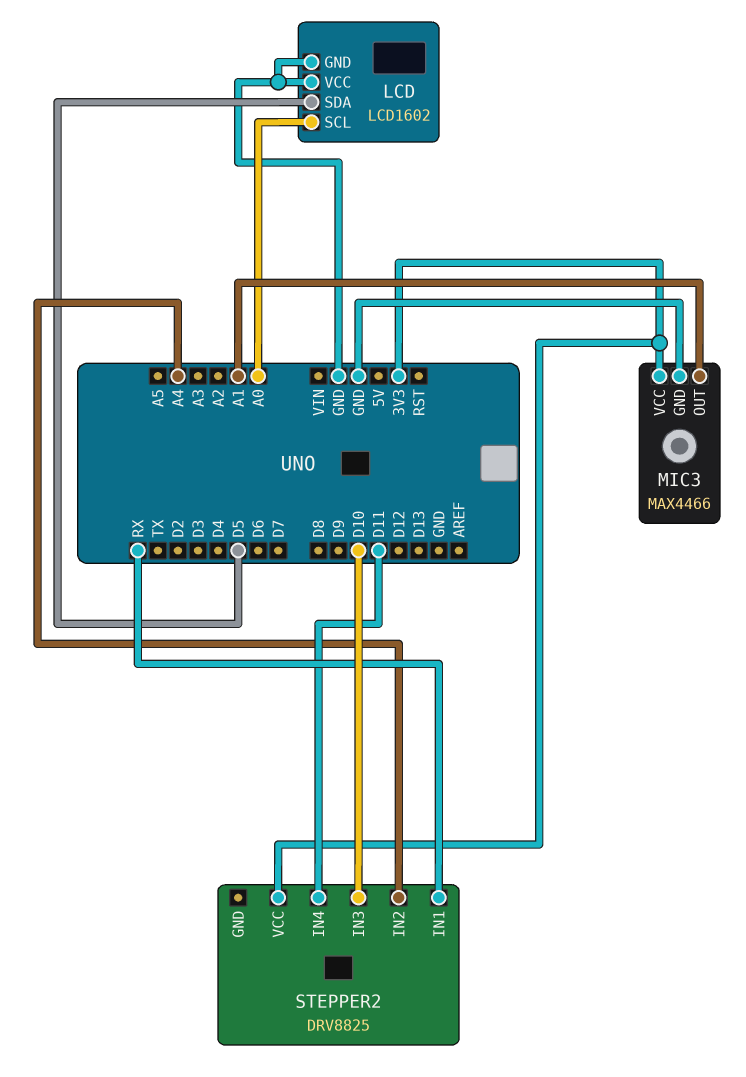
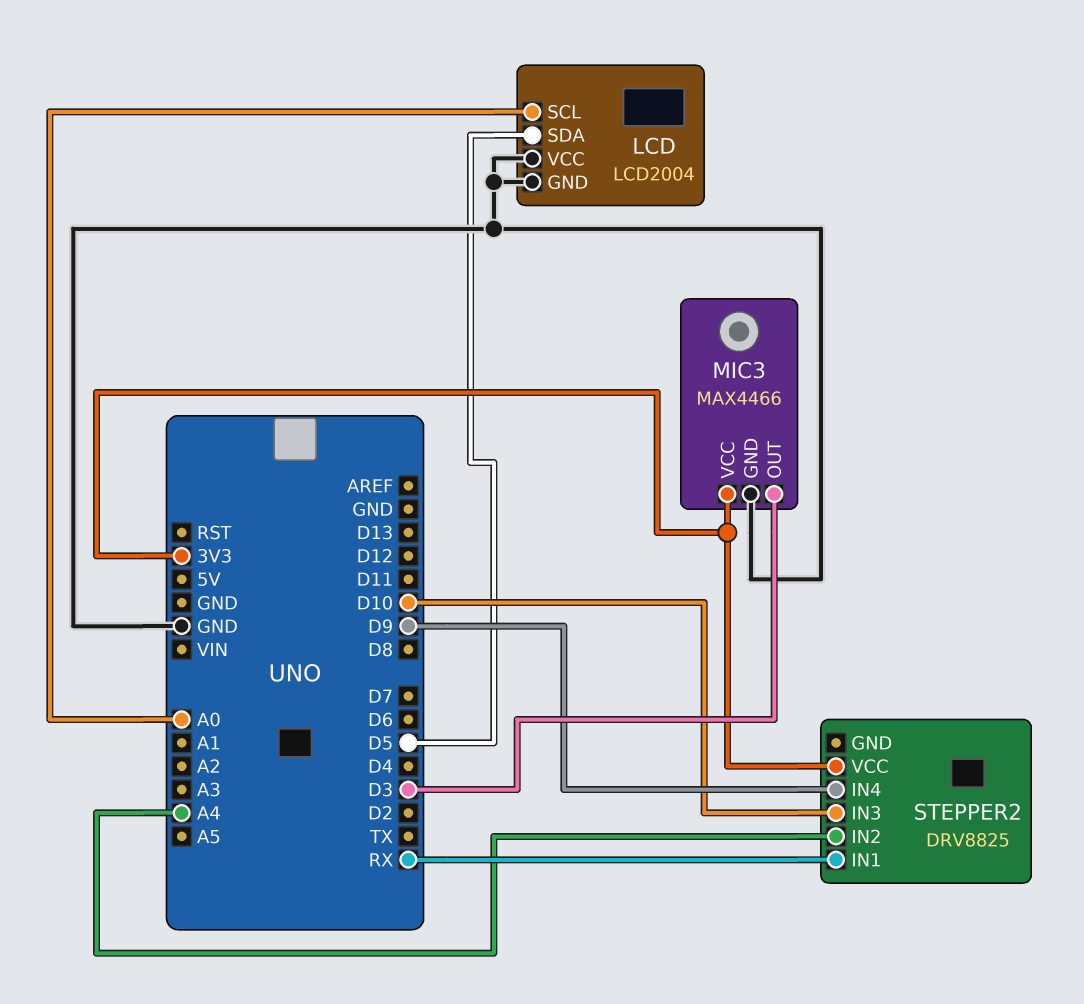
LCD: LCD1602 -> LCD2004
MIC3 pin OUT: A1 -> D3
STEPPER2 pin IN4: D11 -> D9

